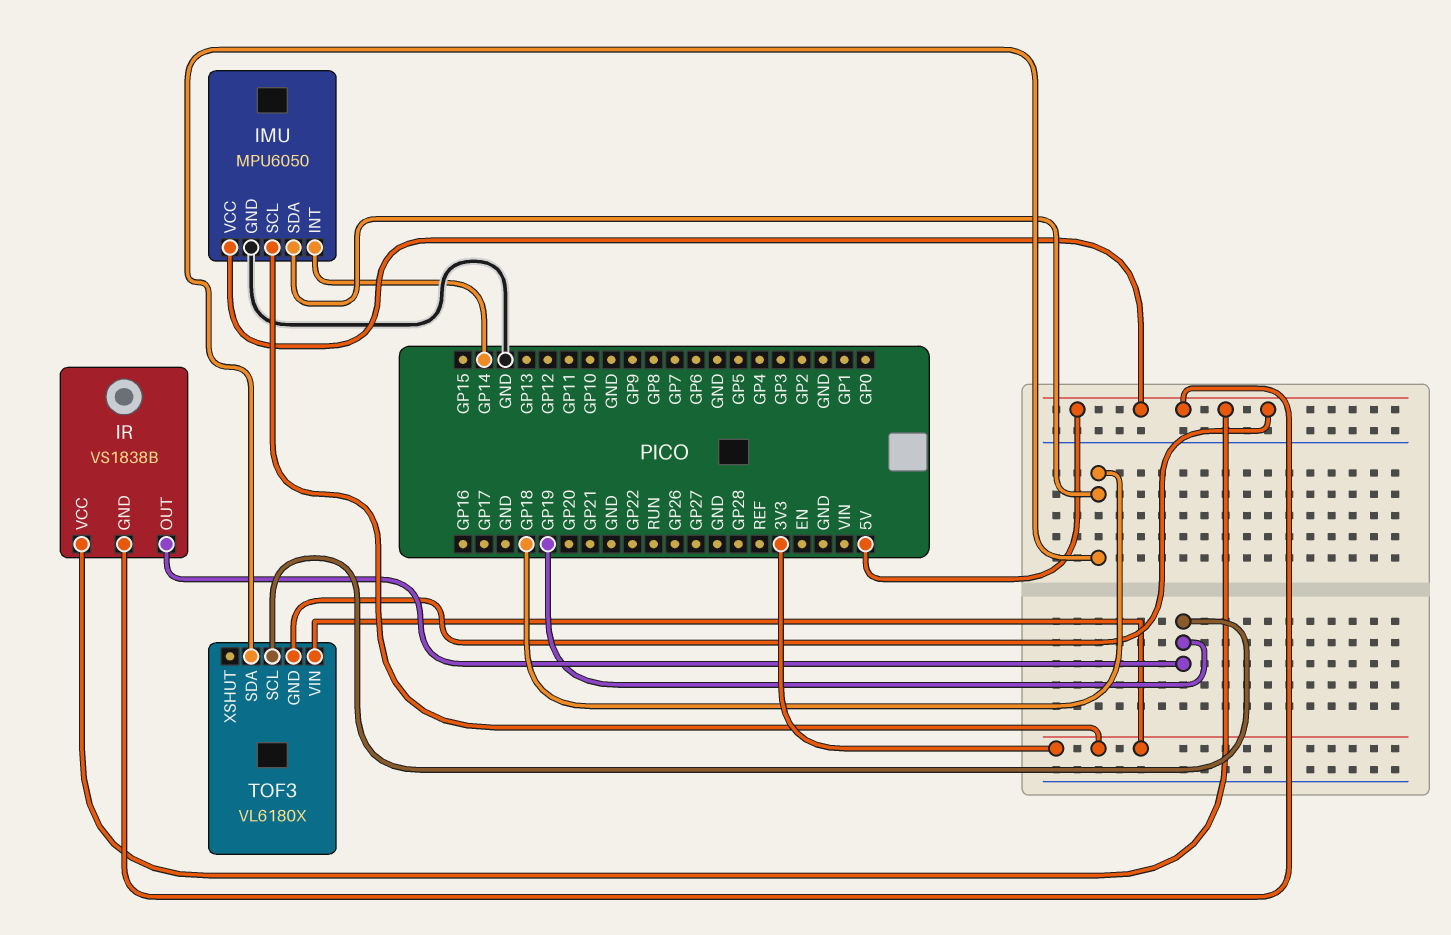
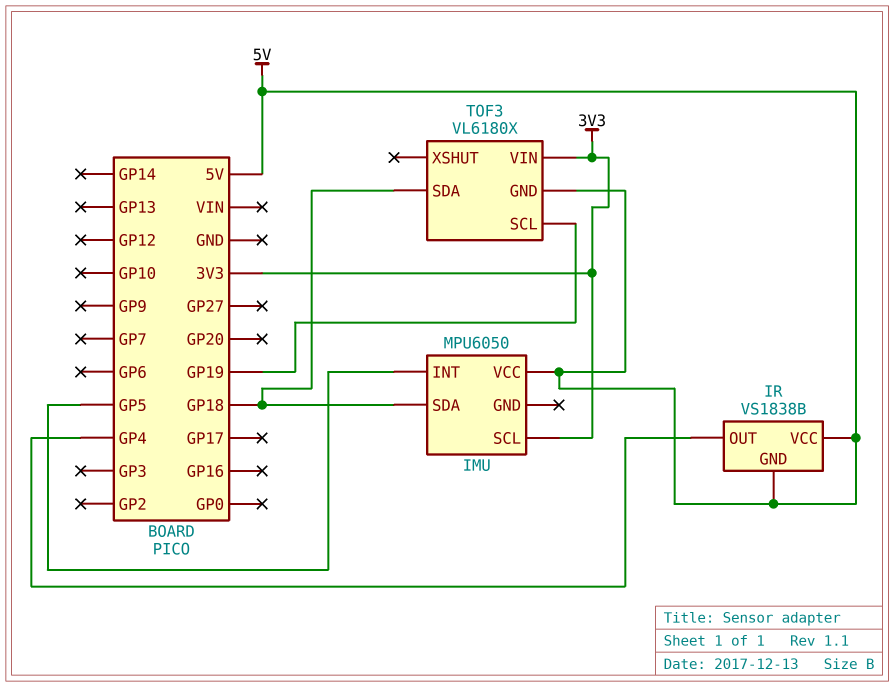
IMU pin GND: GND -> none
IMU pin INT: GP14 -> GP5
IR pin OUT: GP19 -> GP4

